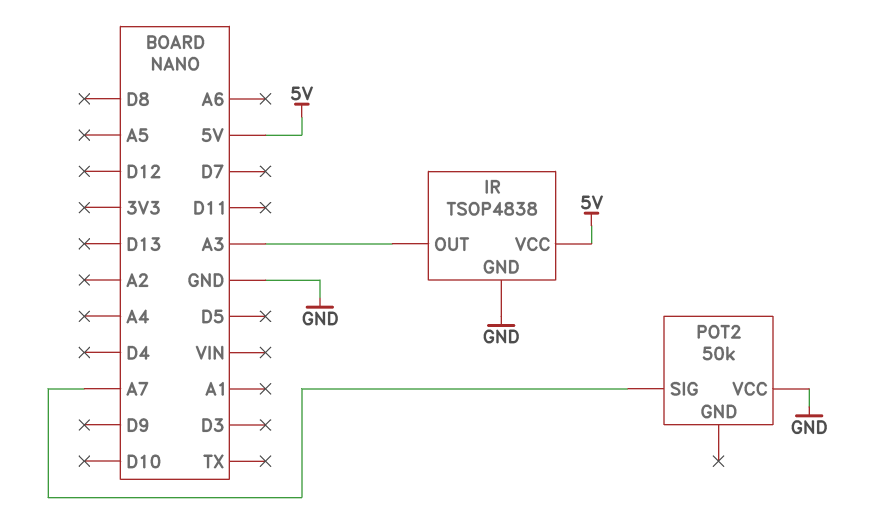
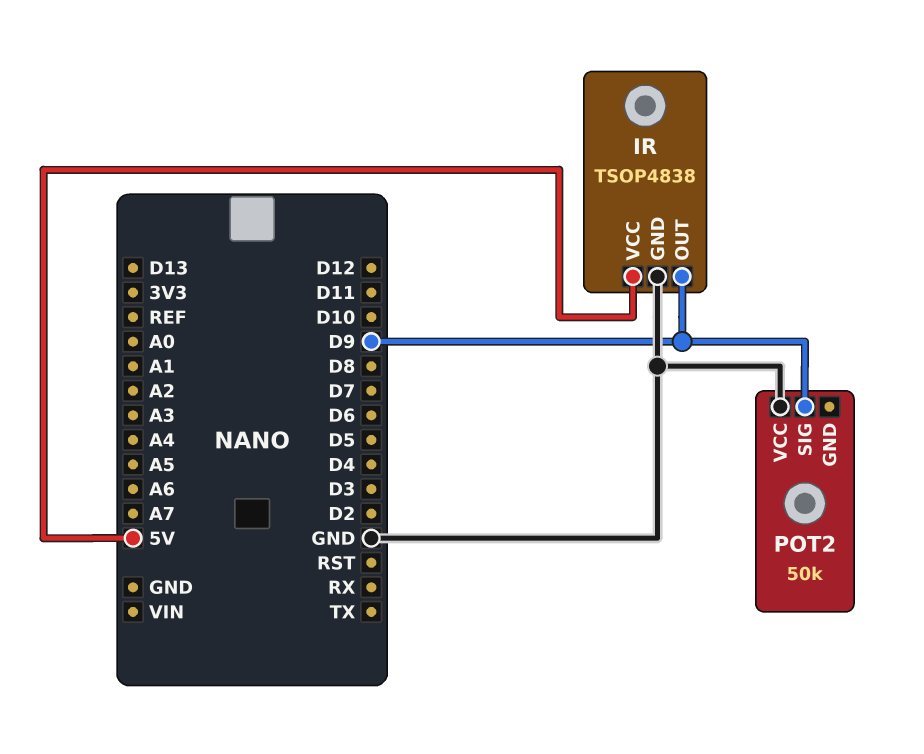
IR pin OUT: A3 -> D9
POT2 pin SIG: A7 -> D9

